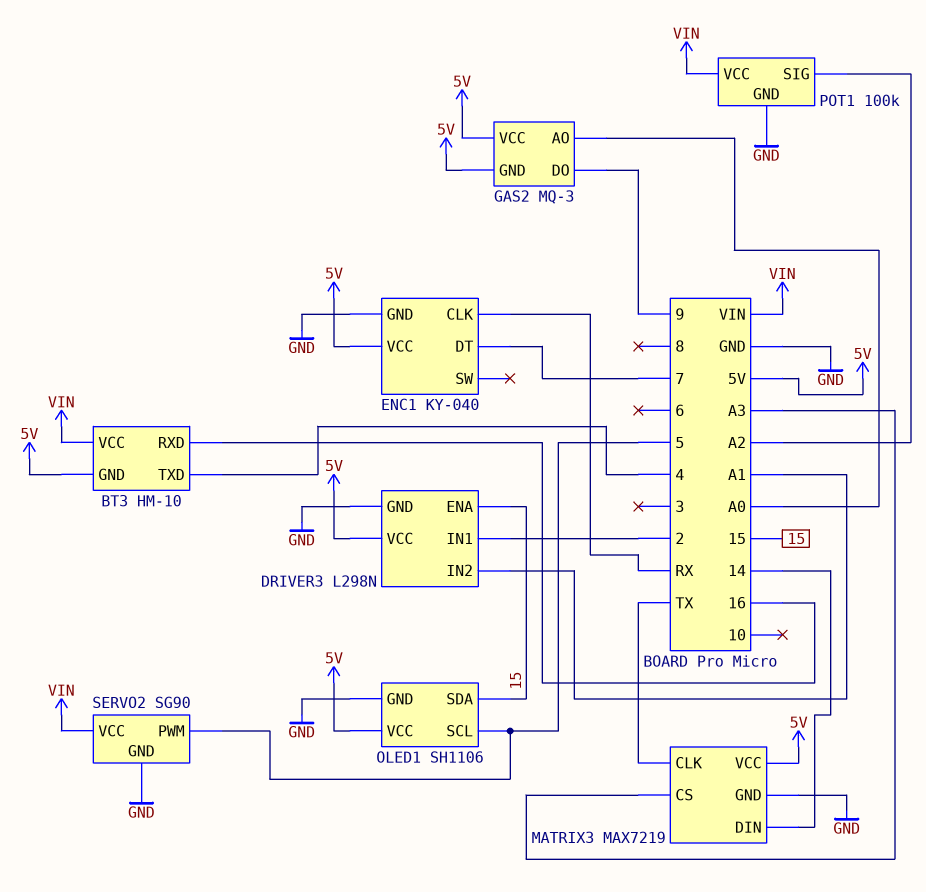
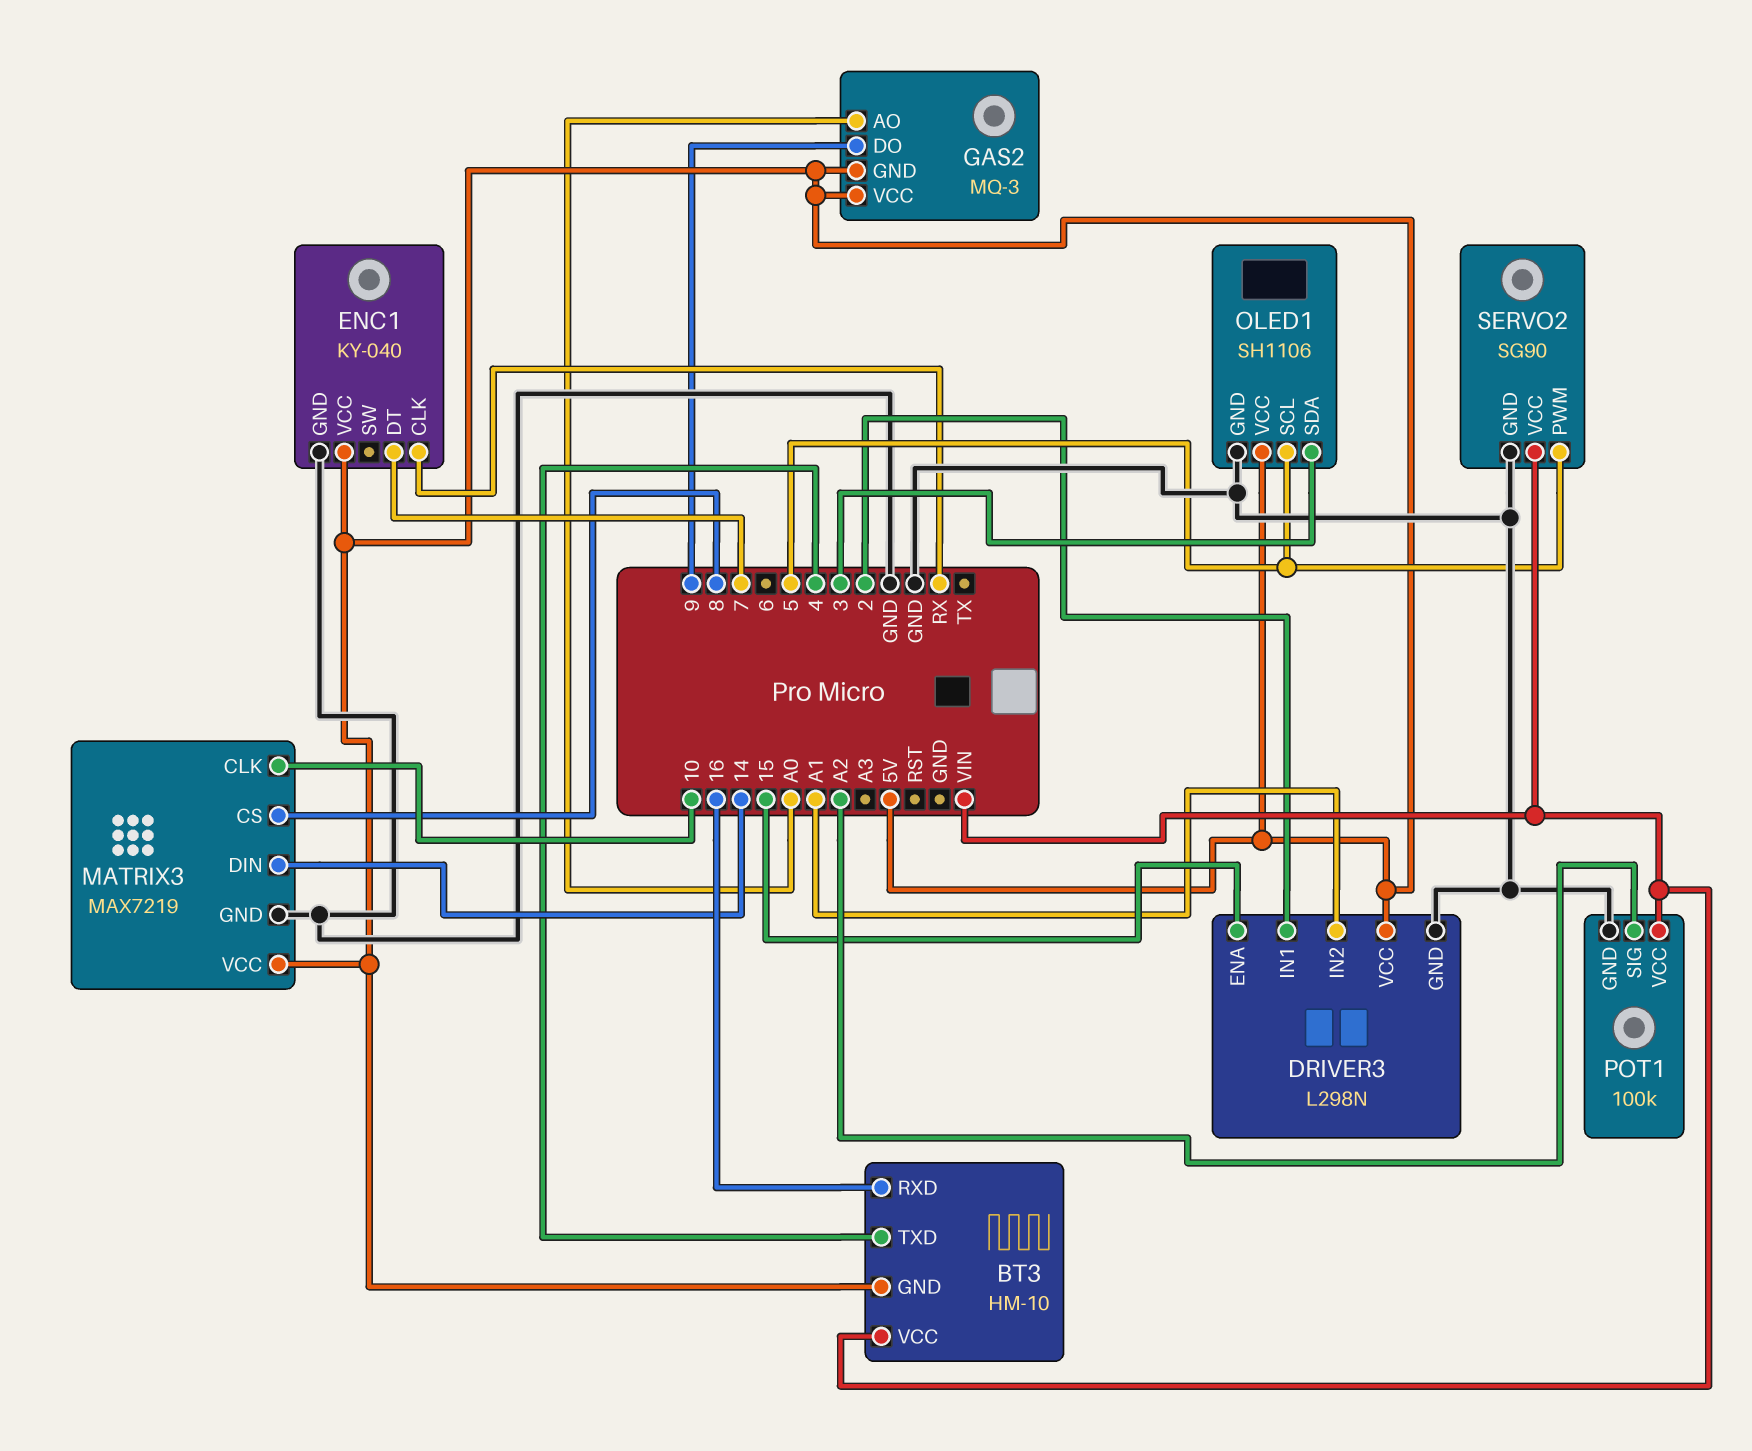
MATRIX3 pin CLK: TX -> 10
MATRIX3 pin CS: A3 -> 8
OLED1 pin SDA: 15 -> 3

